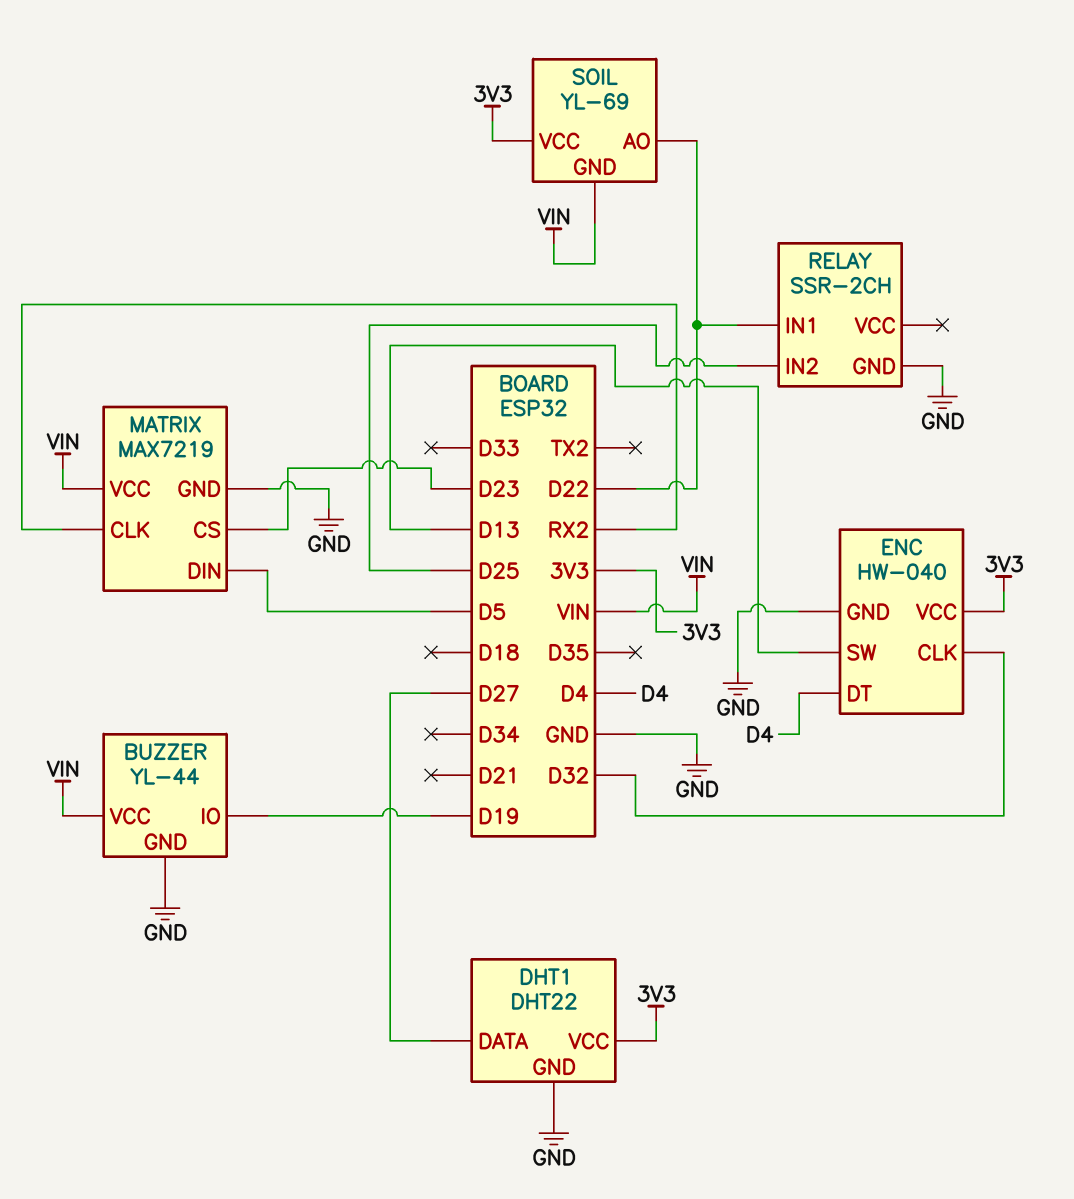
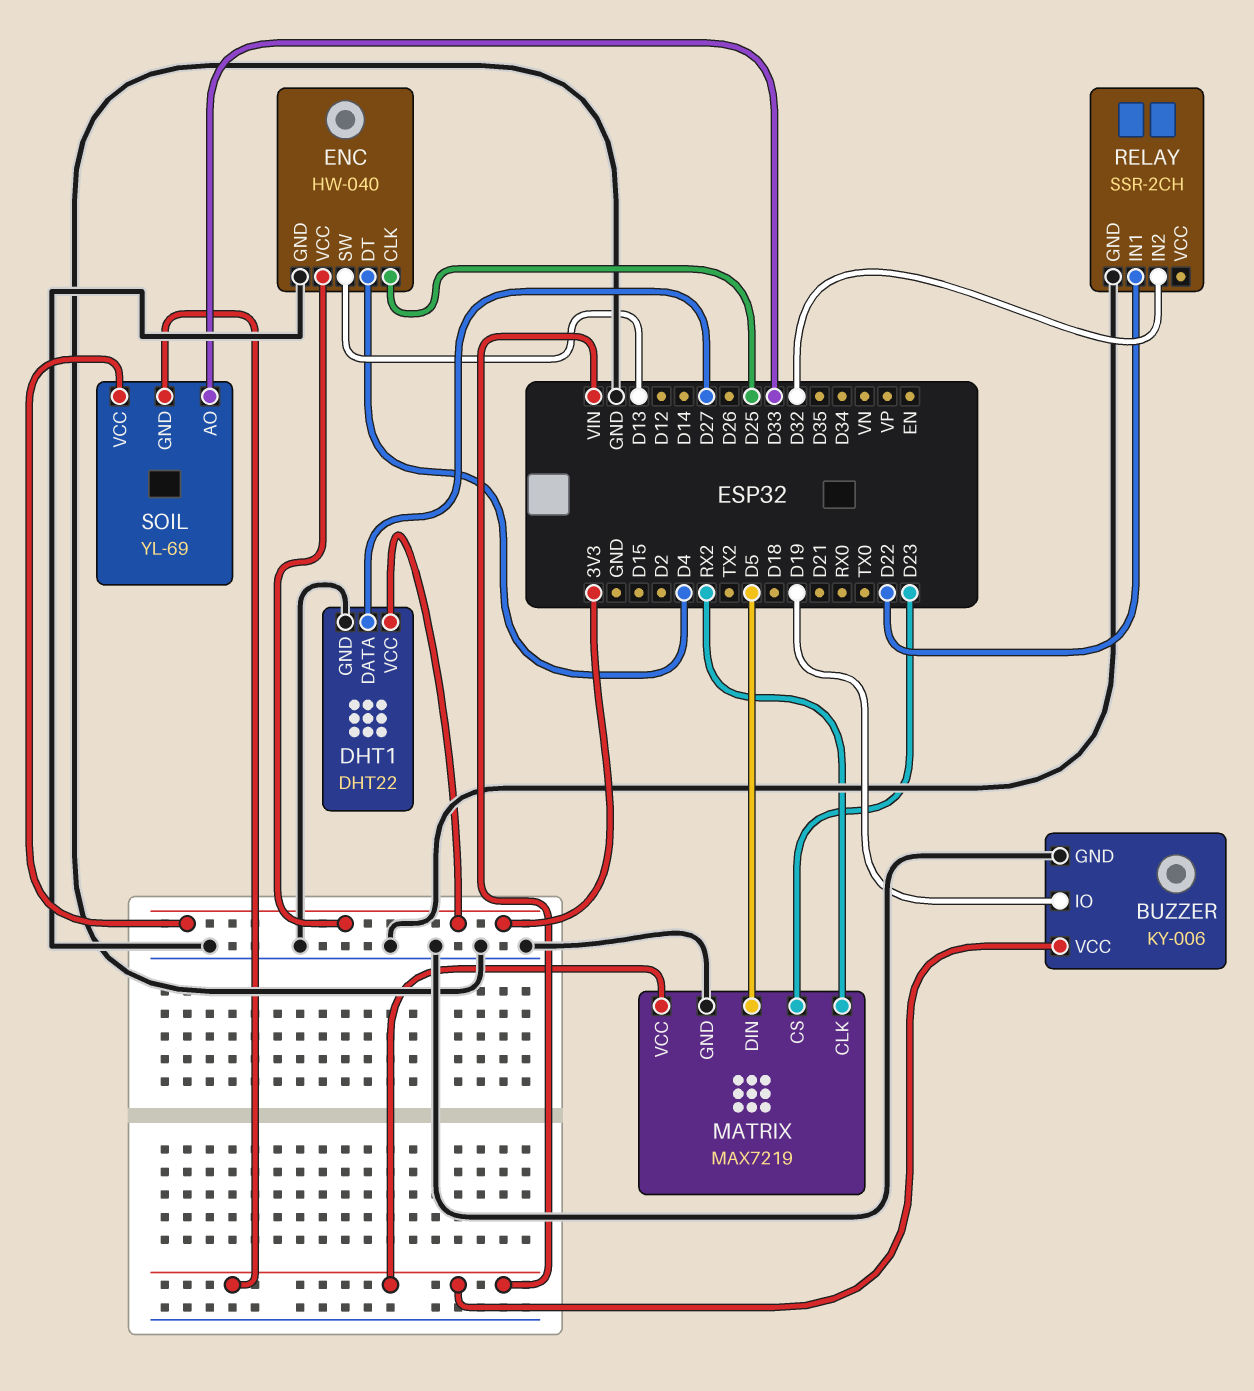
BUZZER: YL-44 -> KY-006
ENC pin CLK: D32 -> D25
RELAY pin IN2: D25 -> D32
SOIL pin AO: D22 -> D33

